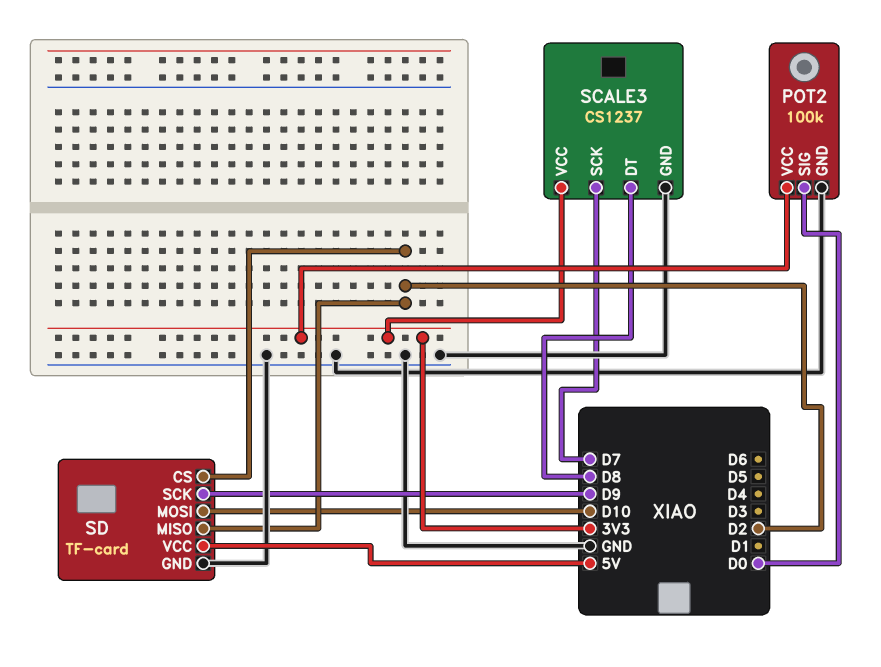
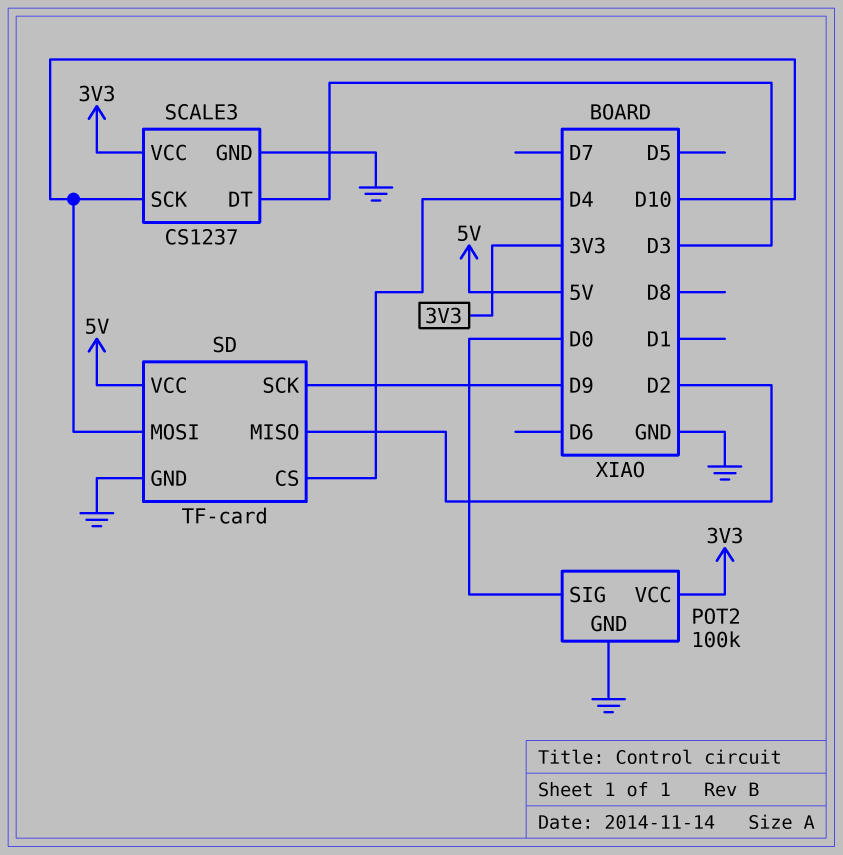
SCALE3 pin DT: D8 -> D3
SCALE3 pin SCK: D7 -> D10
SD pin CS: D2 -> D4

